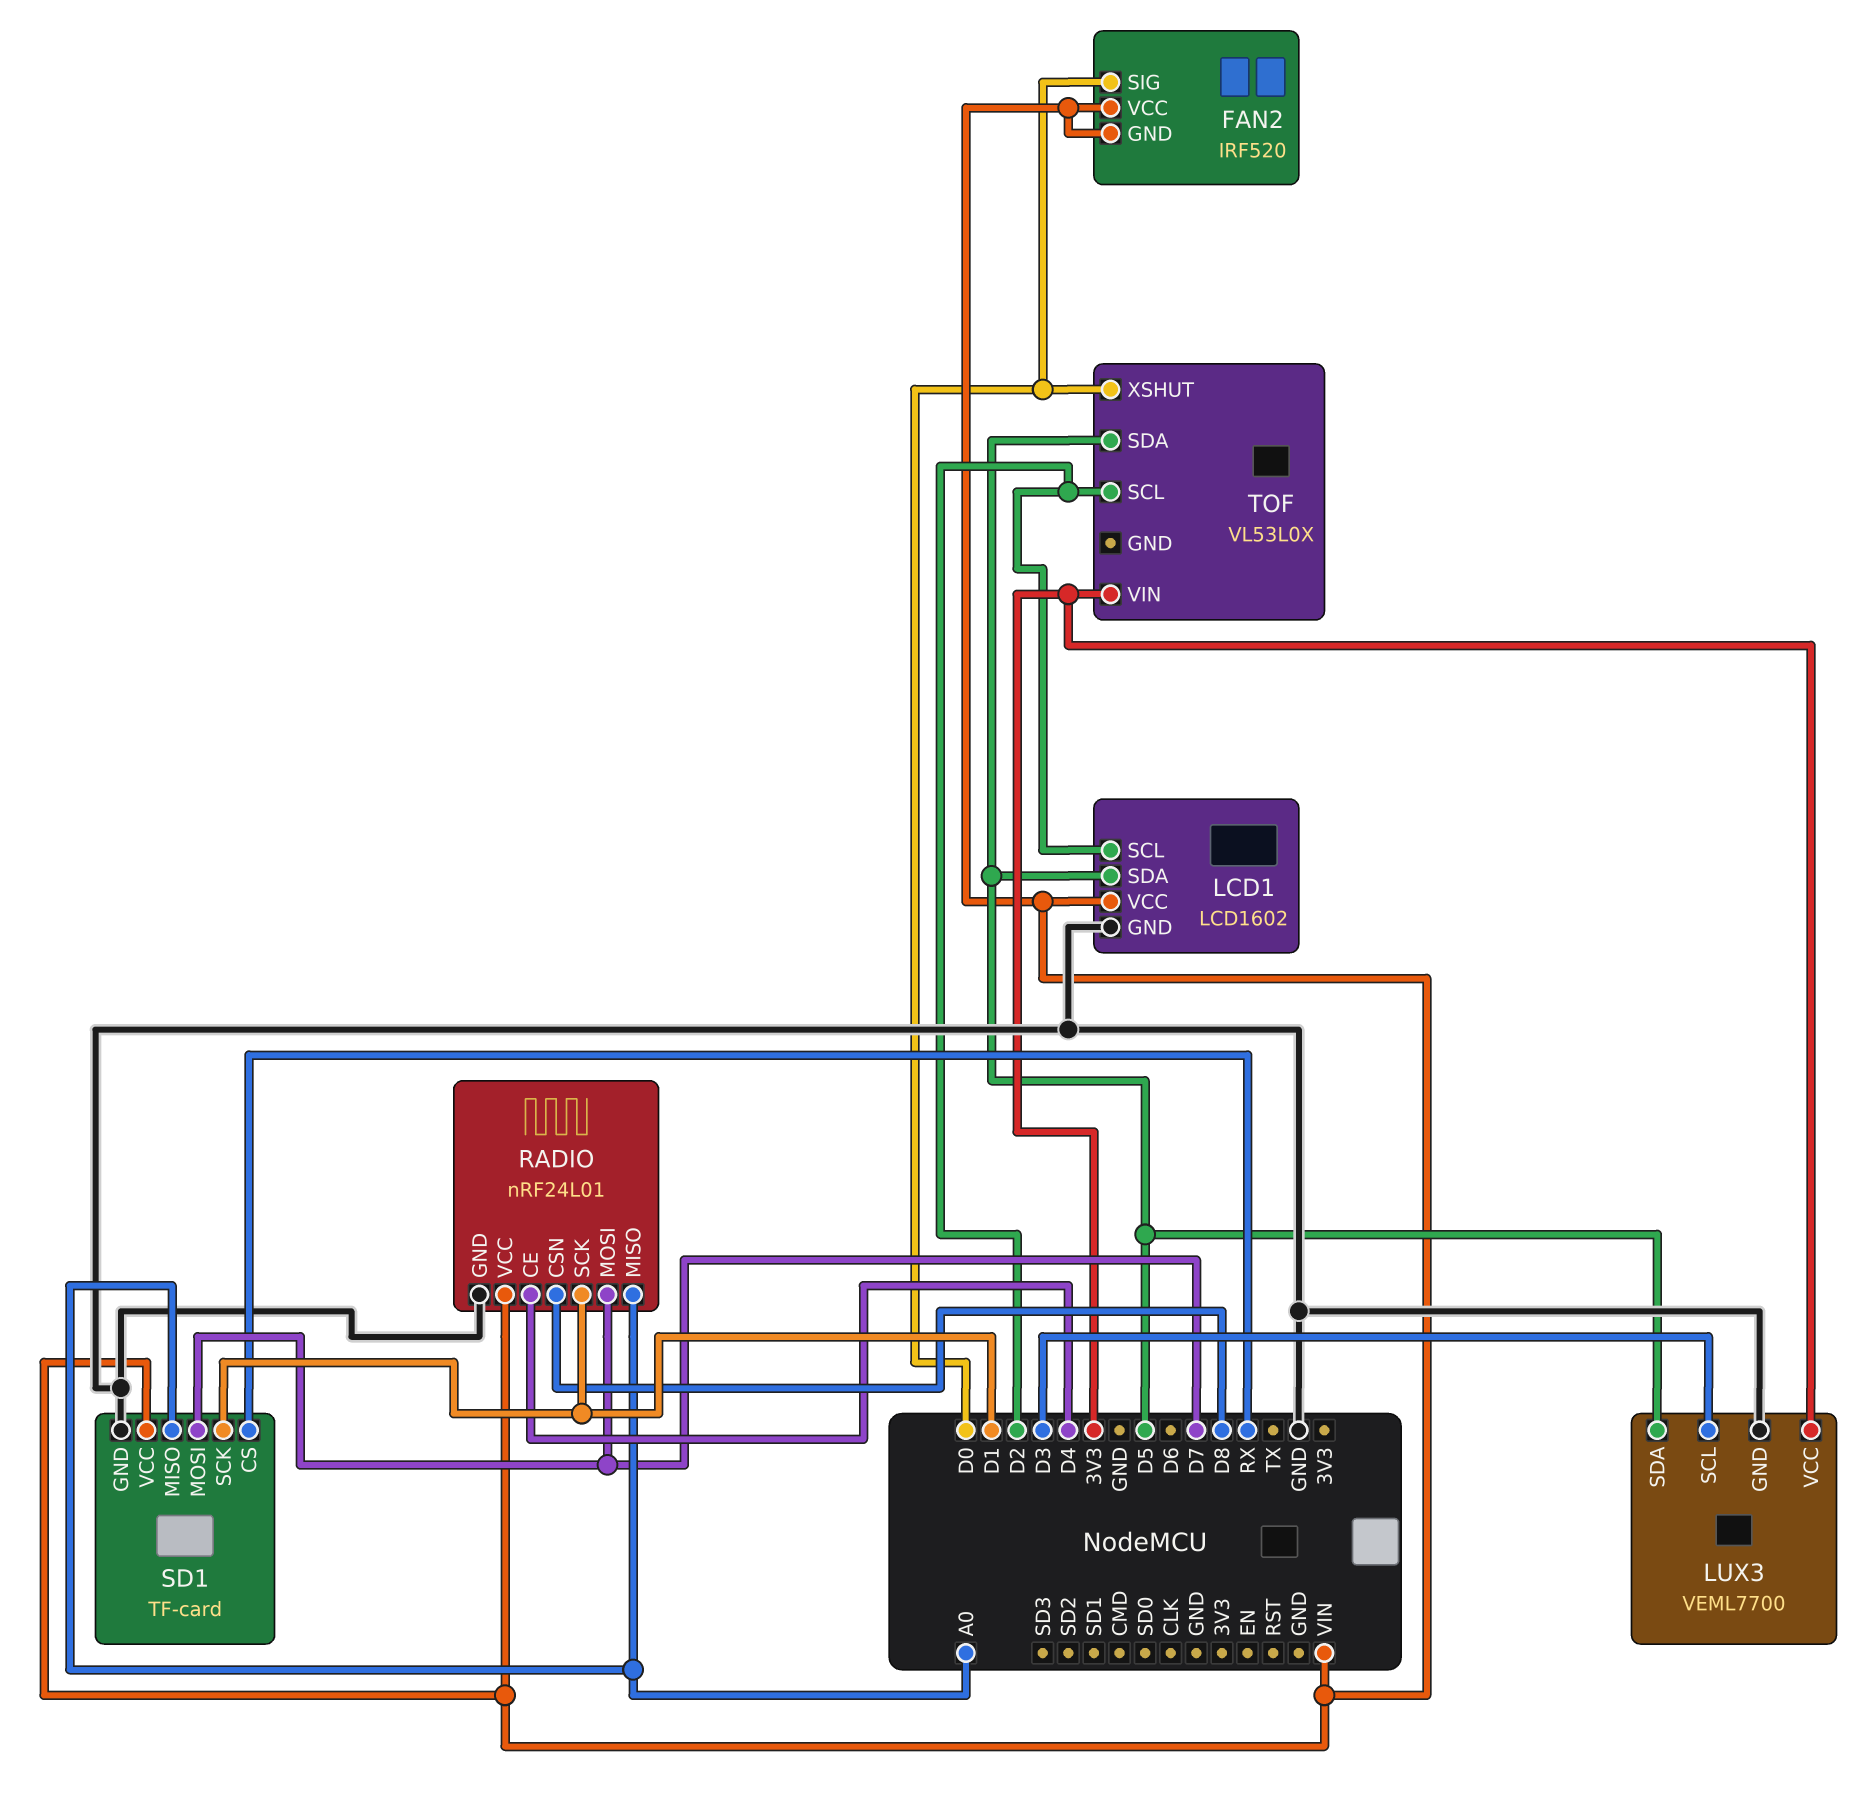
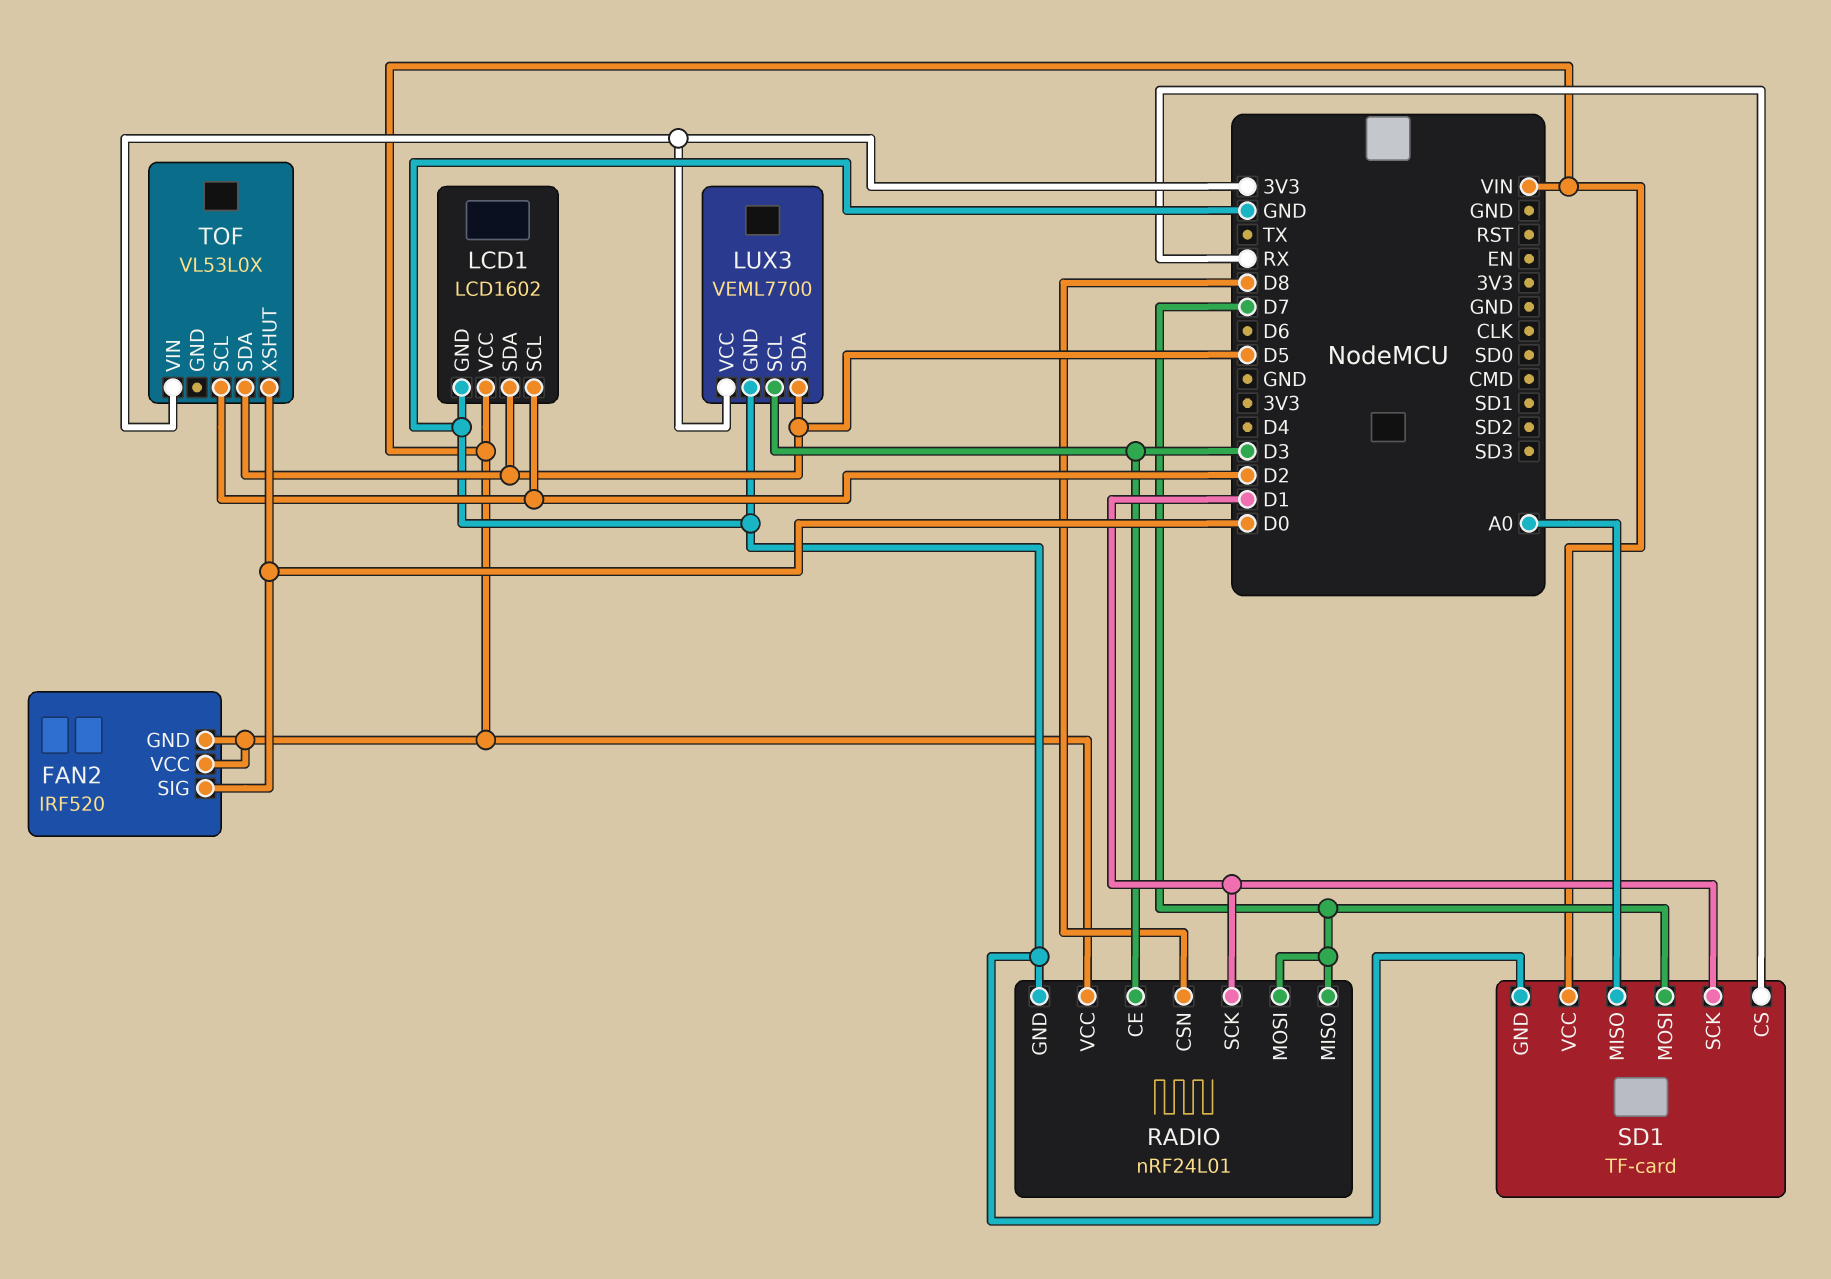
RADIO pin CE: D4 -> D3
RADIO pin MISO: A0 -> D7

